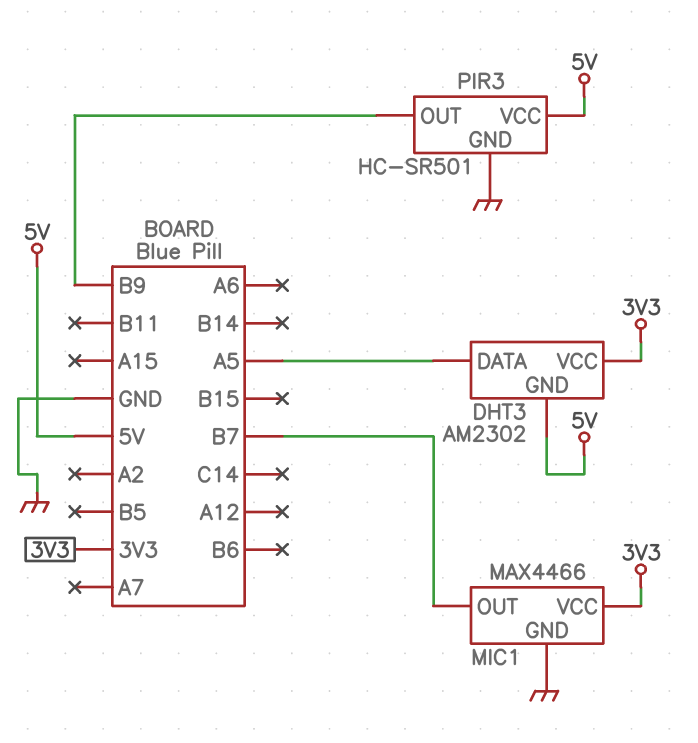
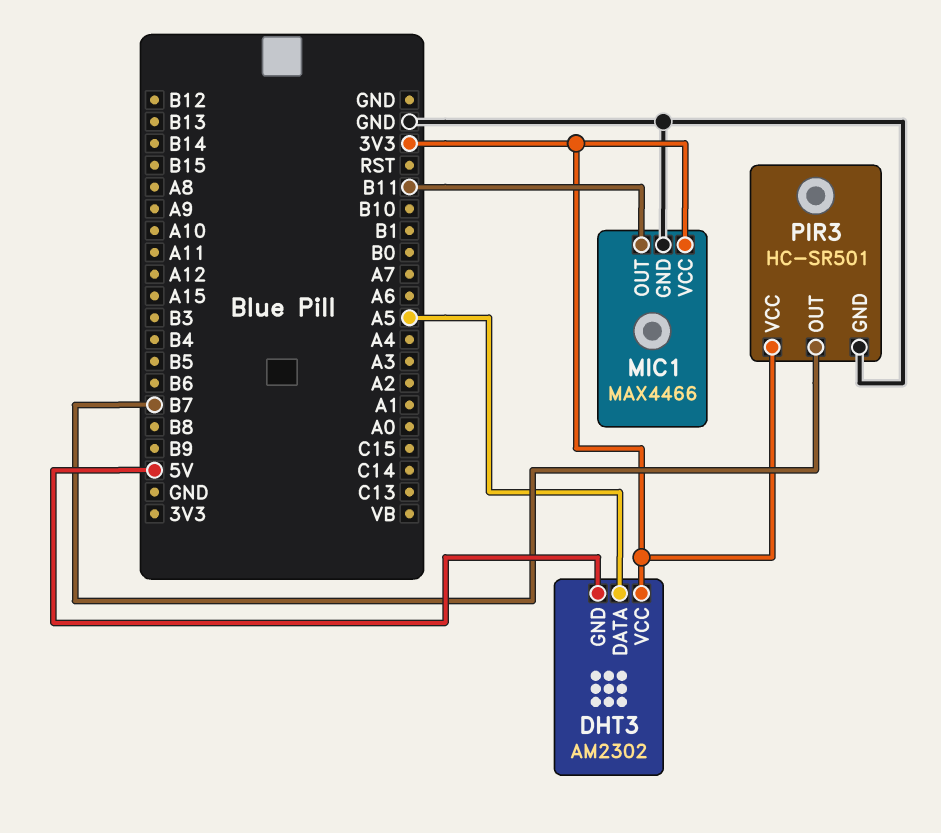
MIC1 pin OUT: B7 -> B11
PIR3 pin OUT: B9 -> B7
PIR3 pin VCC: 5V -> 3V3

